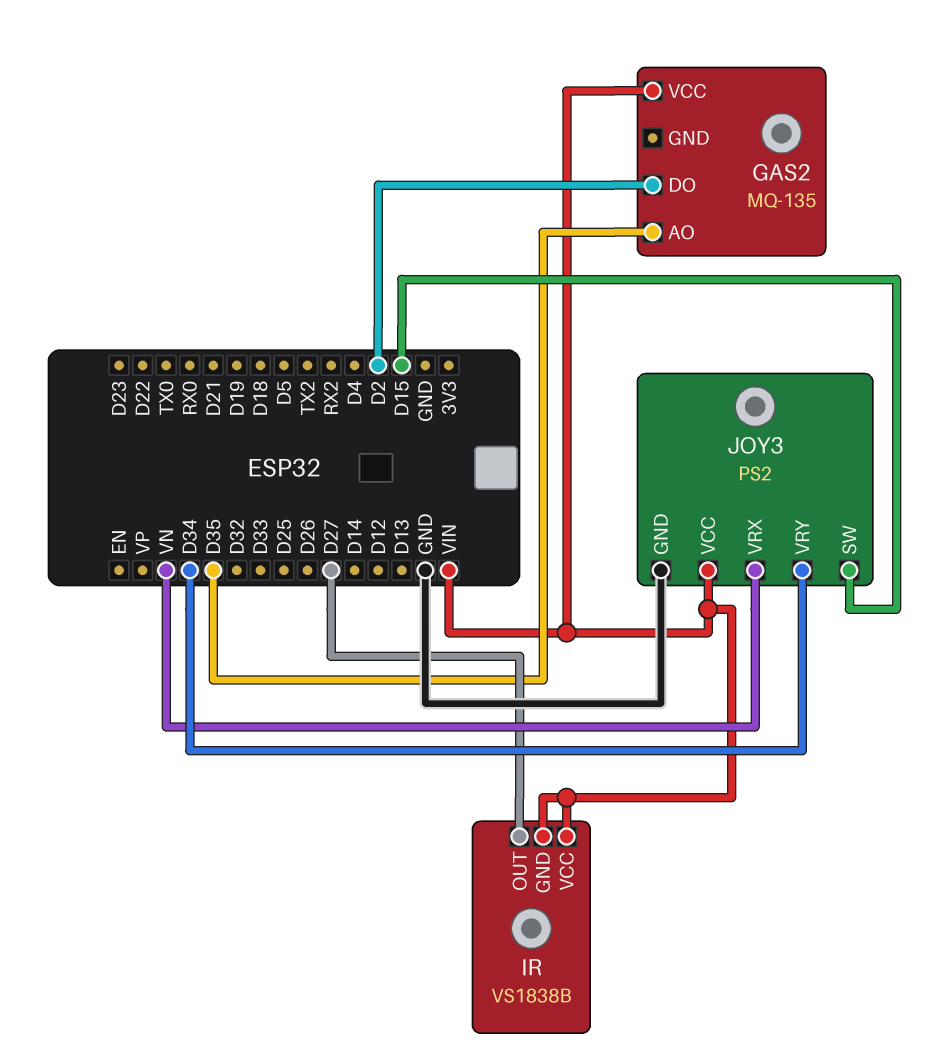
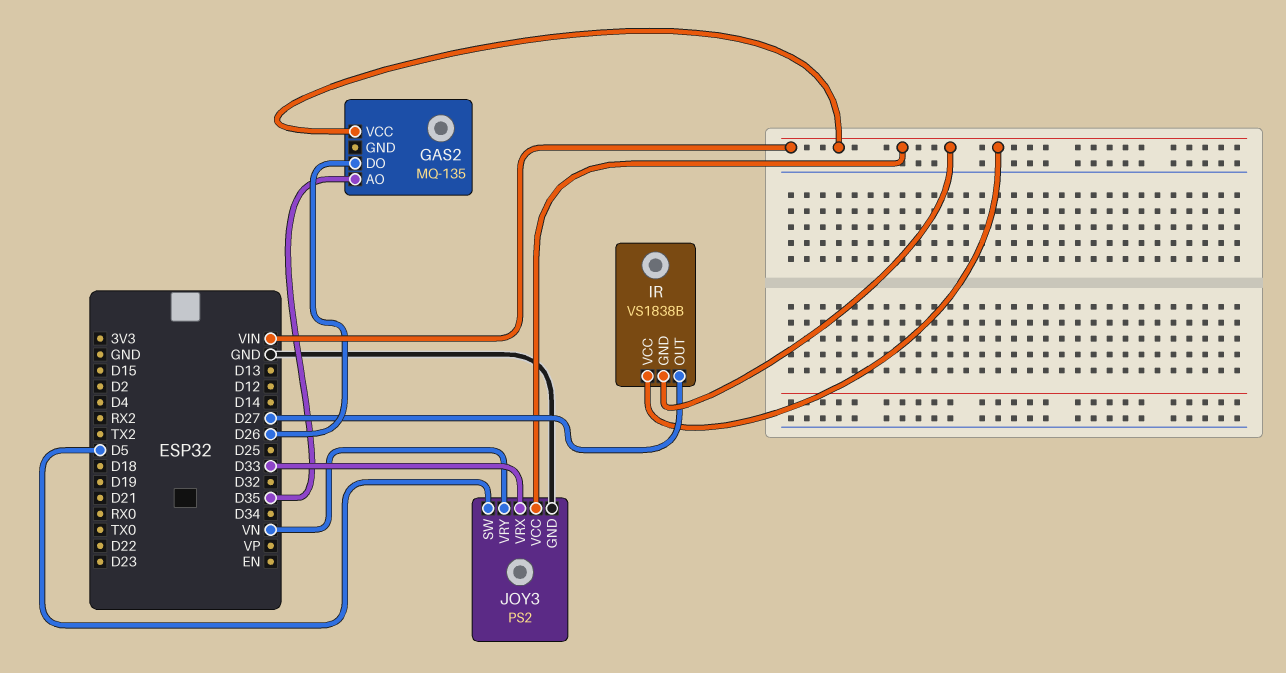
GAS2 pin DO: D2 -> D26
JOY3 pin SW: D15 -> D5
JOY3 pin VRX: VN -> D33
JOY3 pin VRY: D34 -> VN

